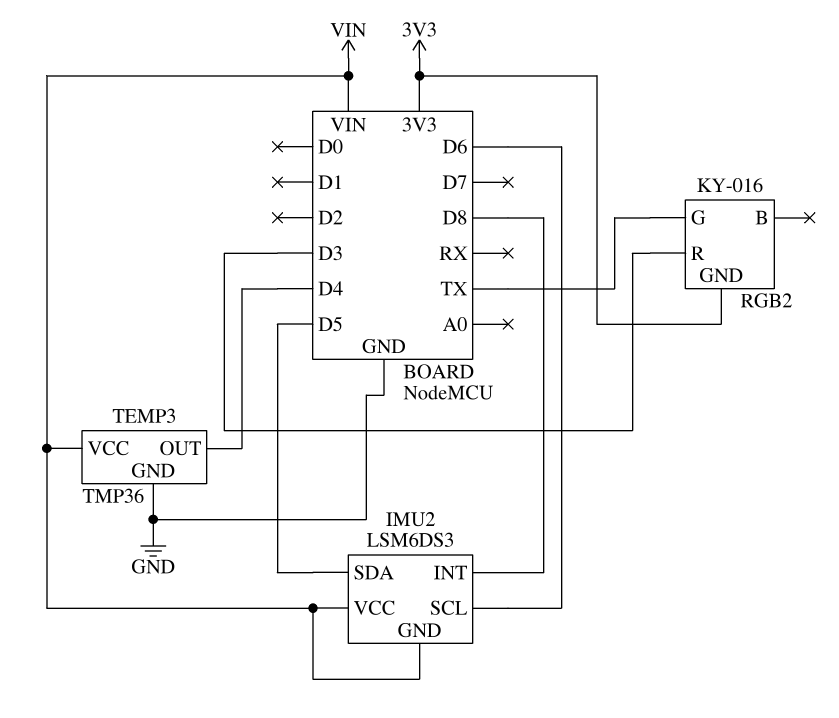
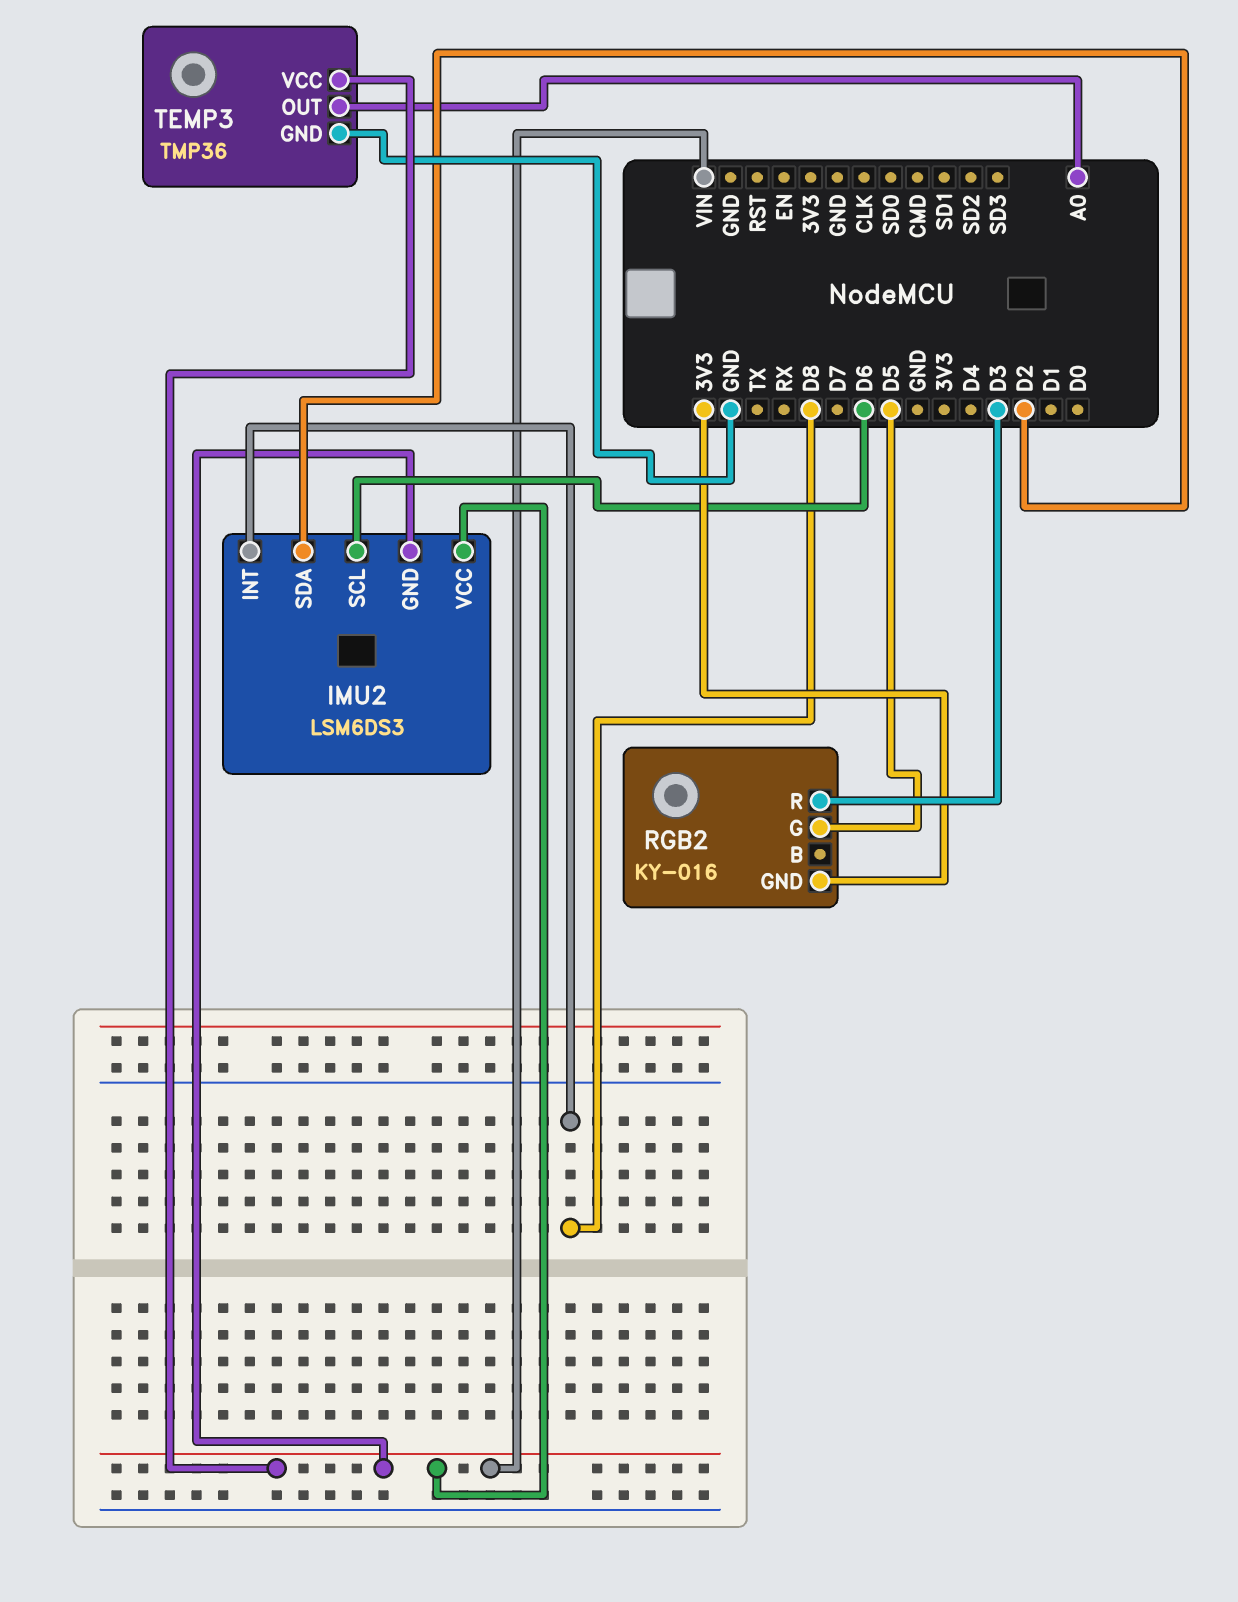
IMU2 pin SDA: D5 -> D2
RGB2 pin G: TX -> D5
TEMP3 pin OUT: D4 -> A0

